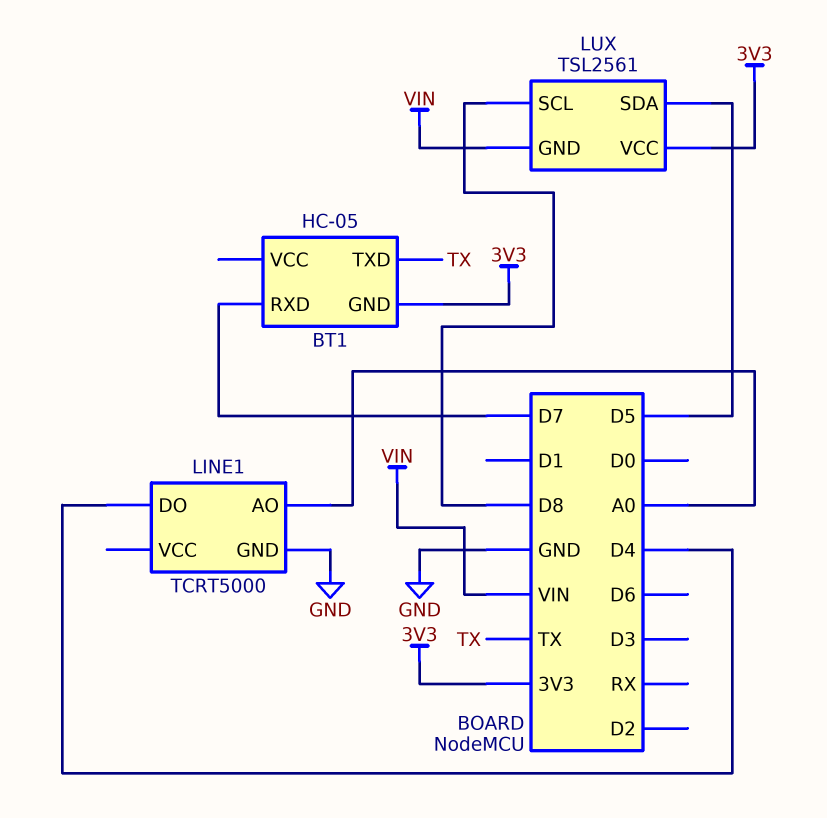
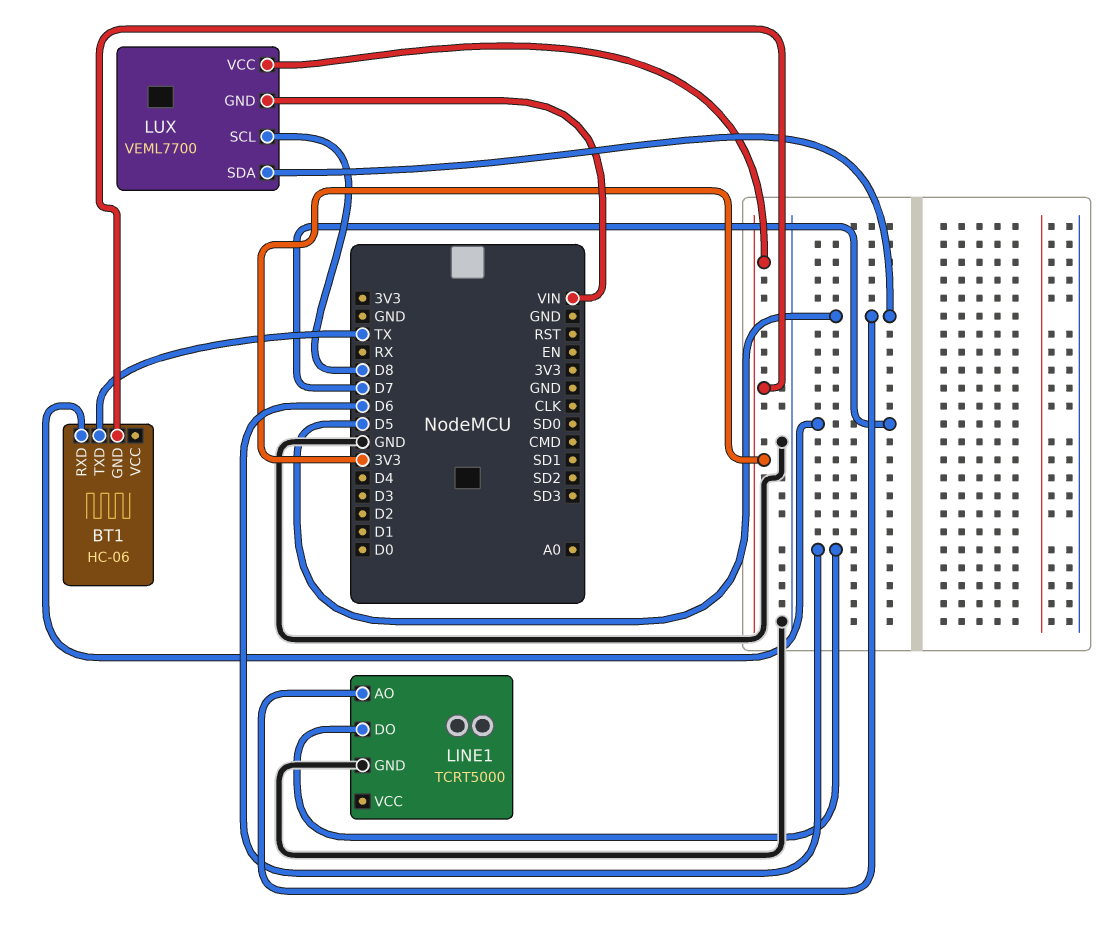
BT1: HC-05 -> HC-06
LINE1 pin AO: A0 -> D5
LINE1 pin DO: D4 -> D6
LUX: TSL2561 -> VEML7700

